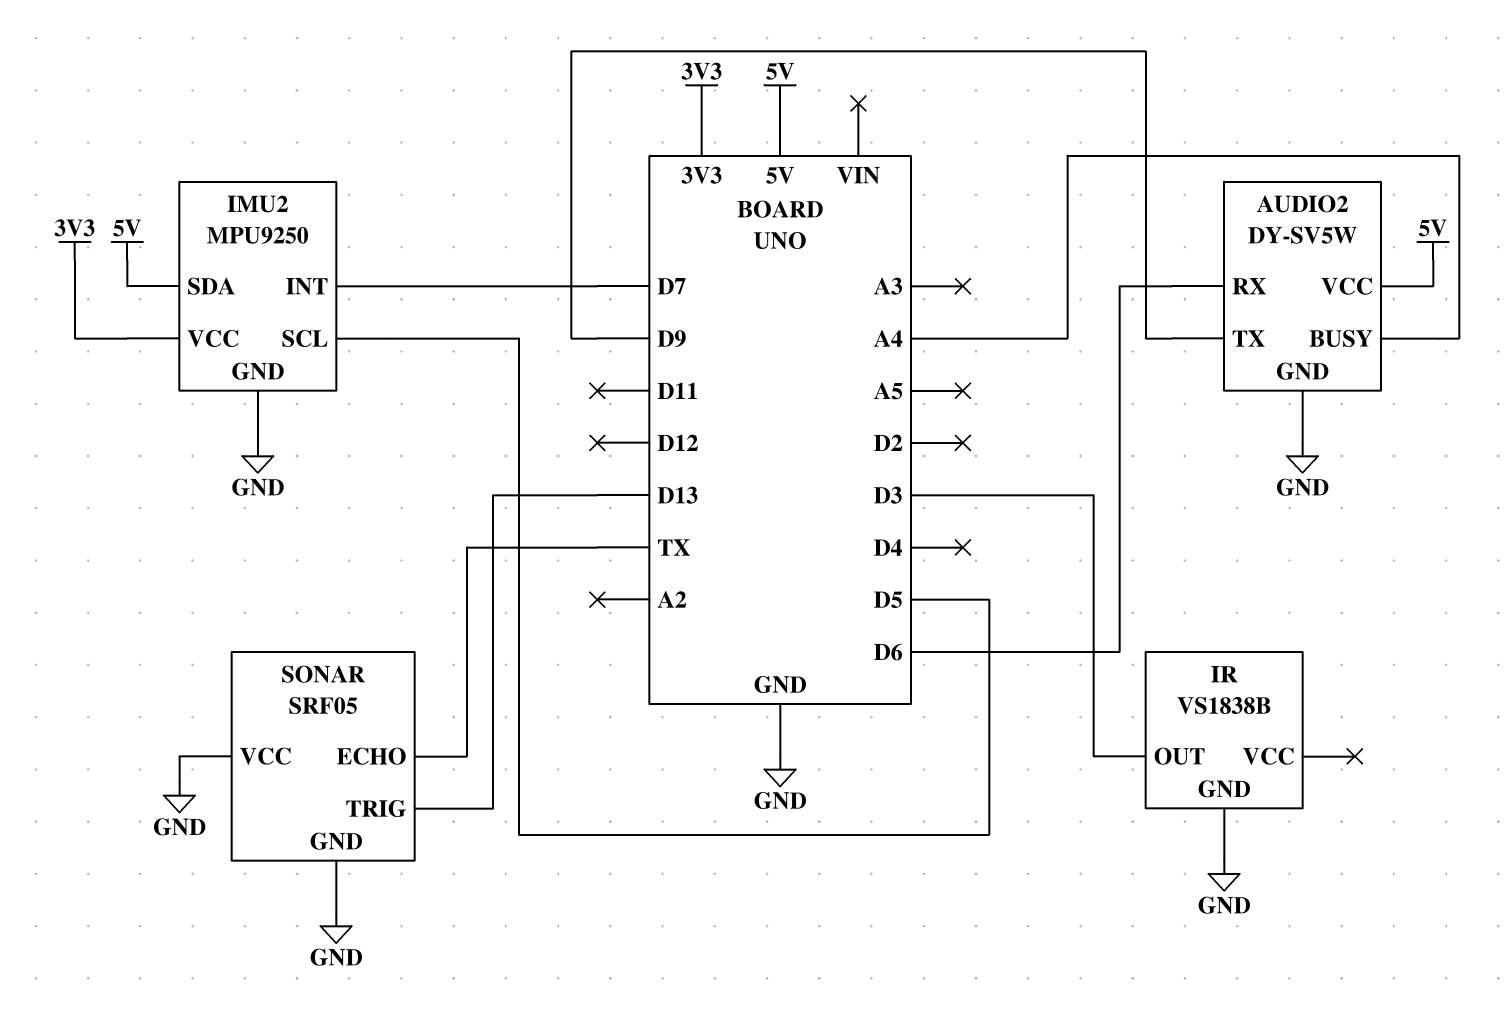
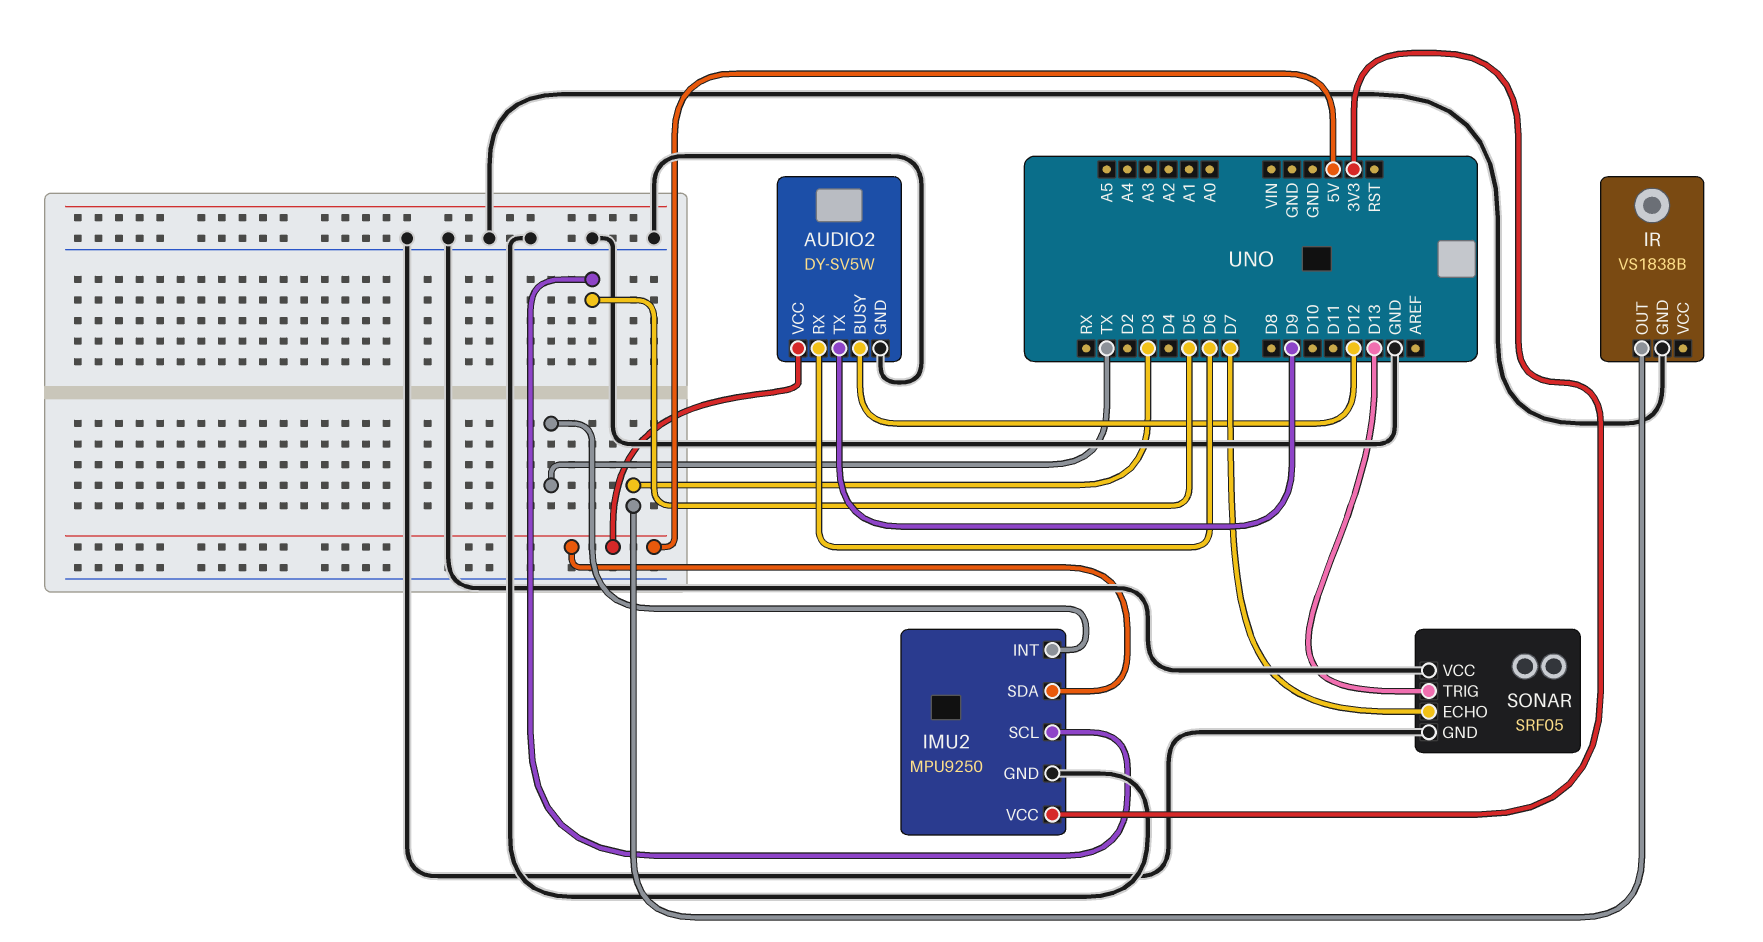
AUDIO2 pin BUSY: A4 -> D12
IMU2 pin INT: D7 -> TX
SONAR pin ECHO: TX -> D7

